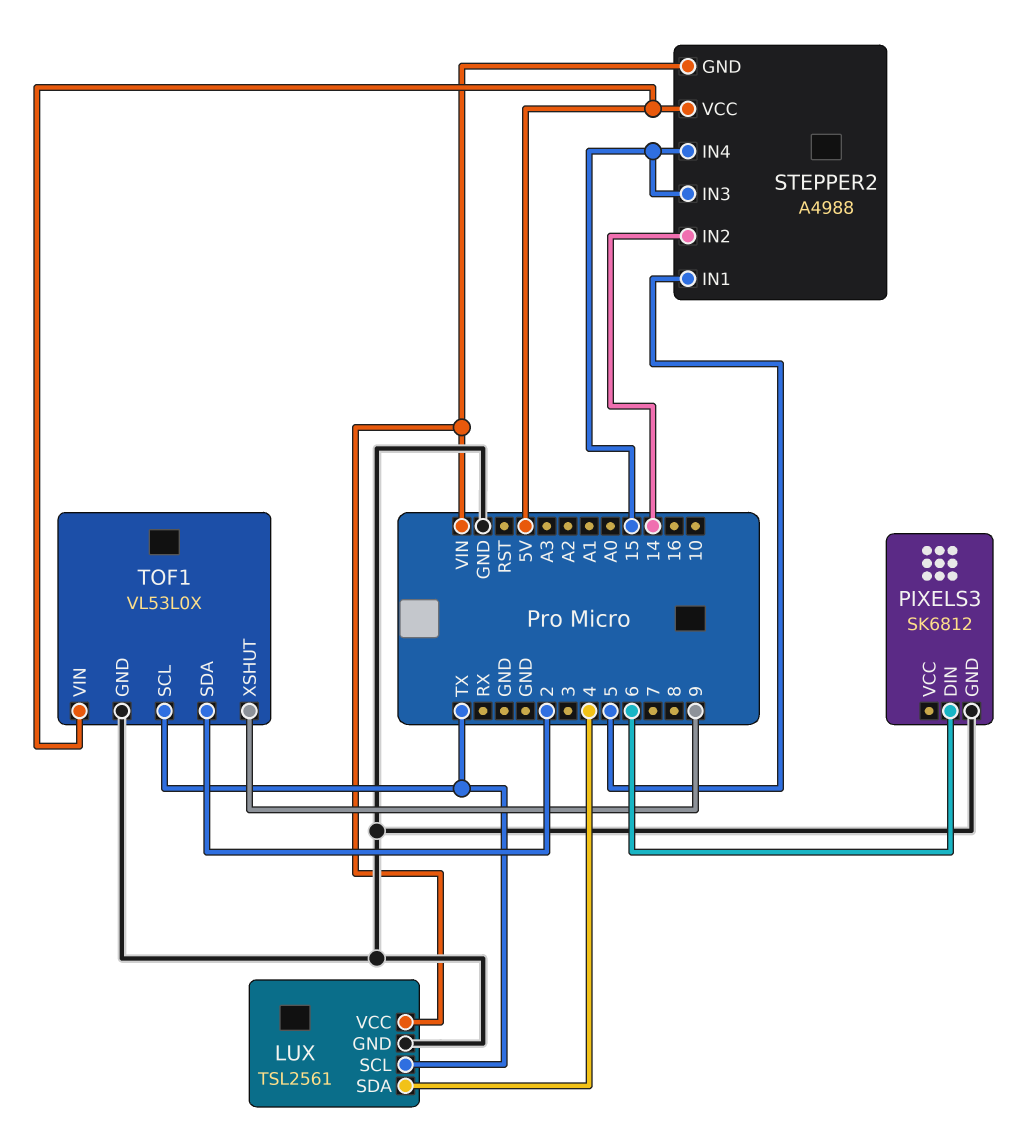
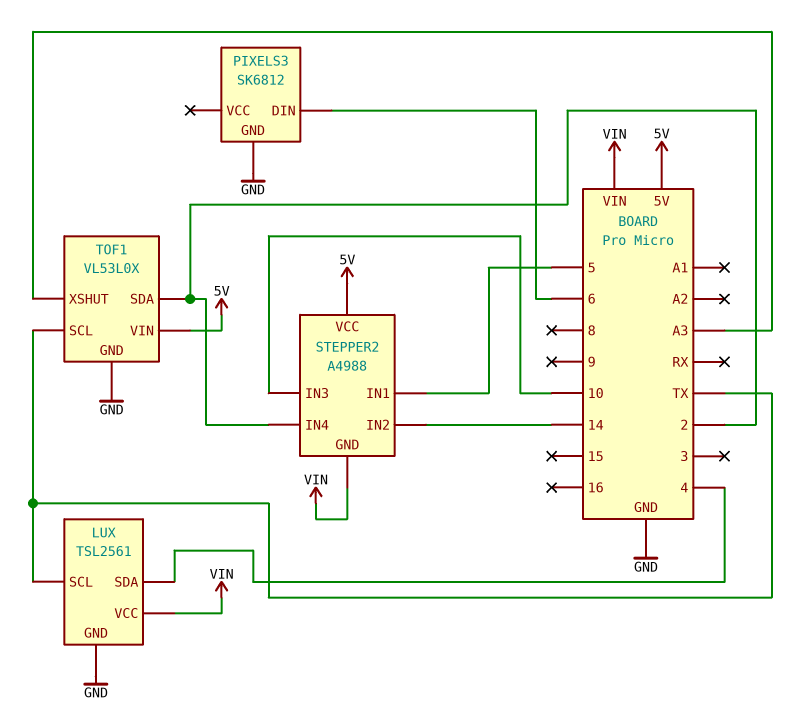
STEPPER2 pin IN3: 15 -> 10
STEPPER2 pin IN4: 15 -> 2
TOF1 pin XSHUT: 9 -> A3

